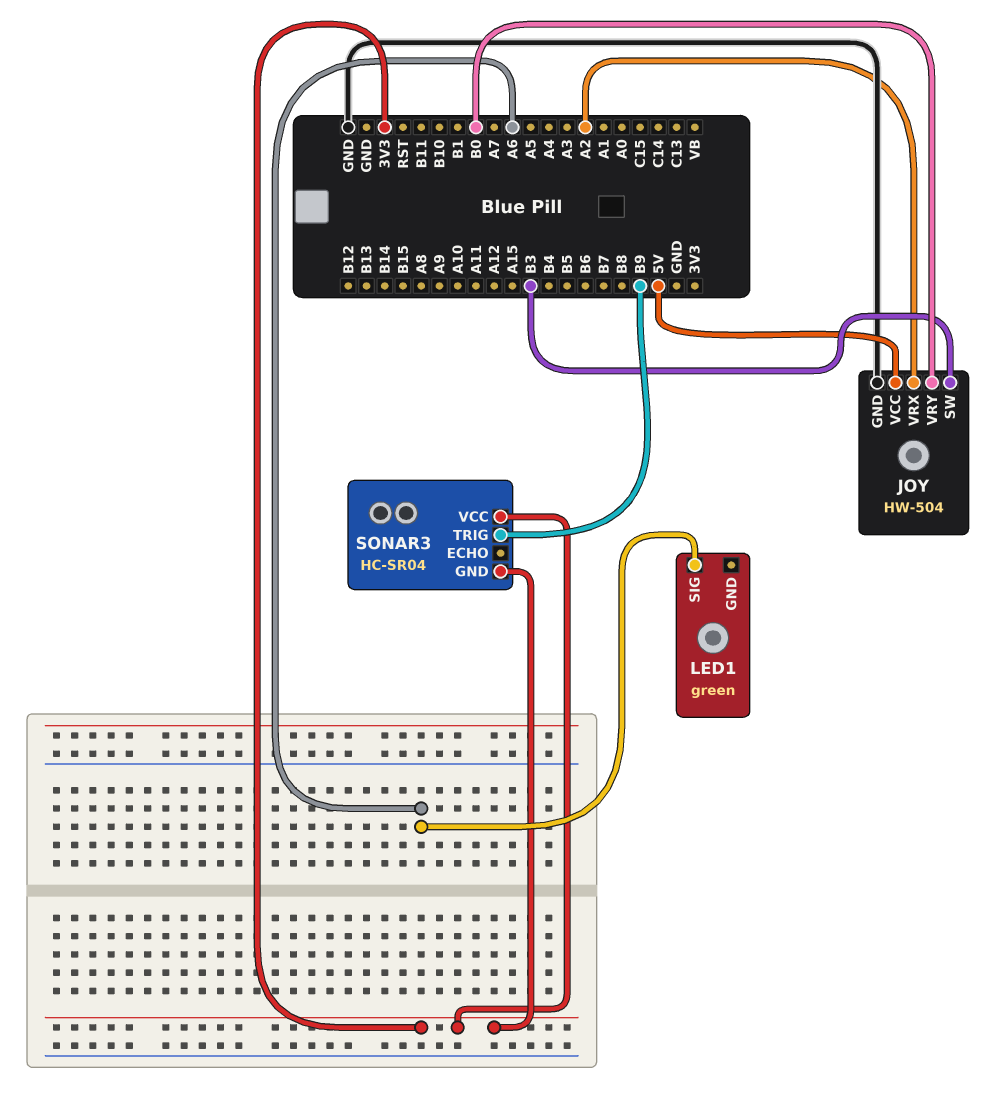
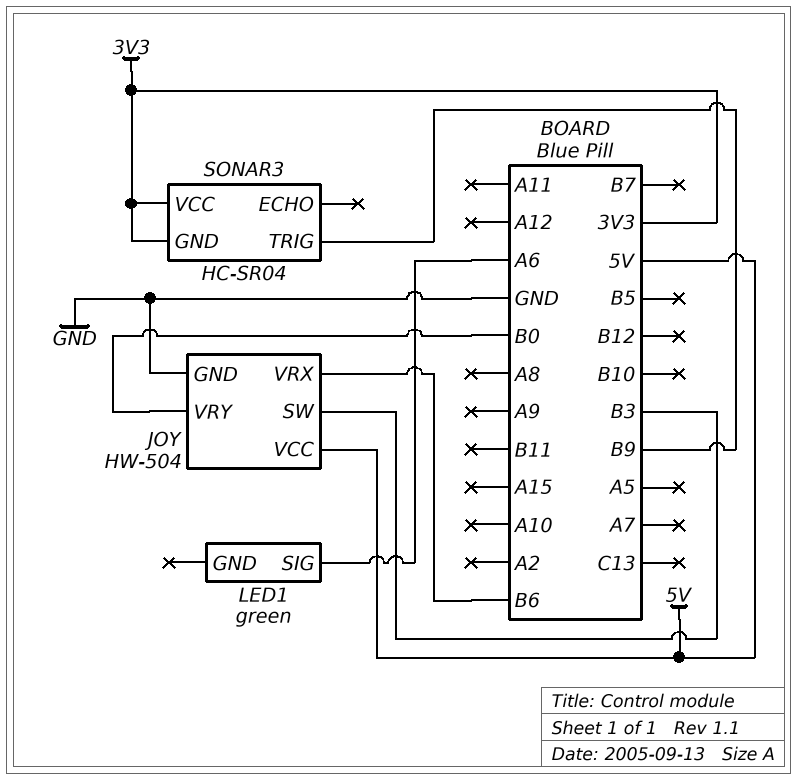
JOY pin VRX: A2 -> B6

